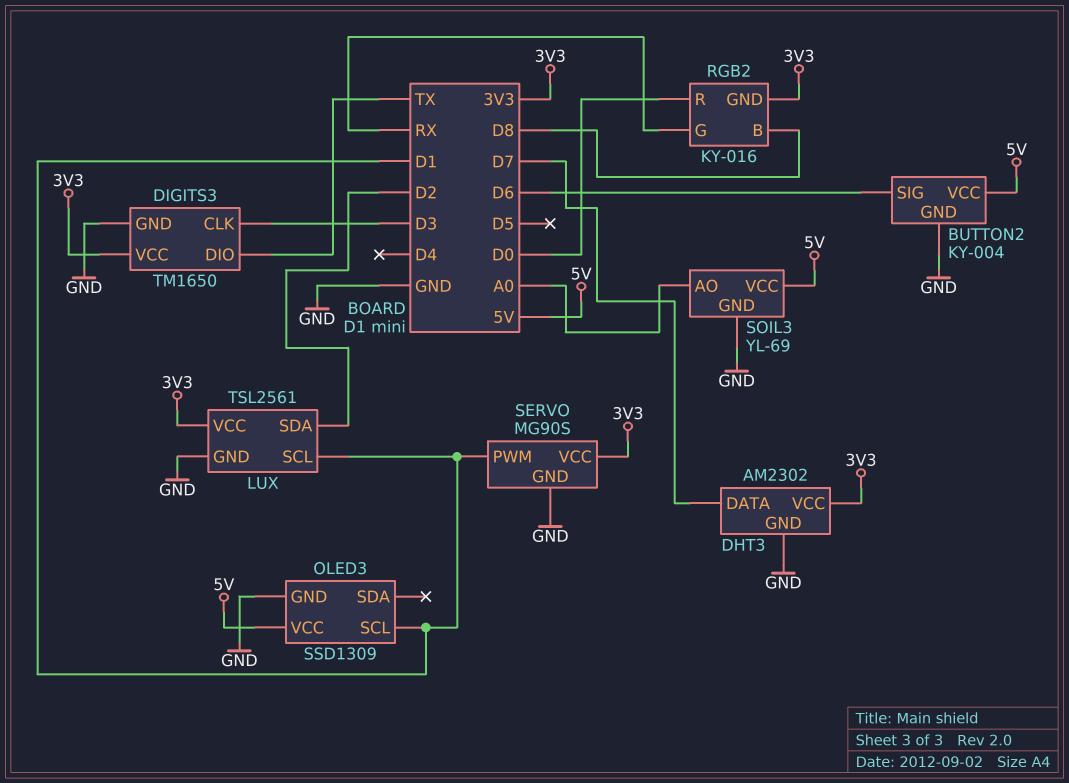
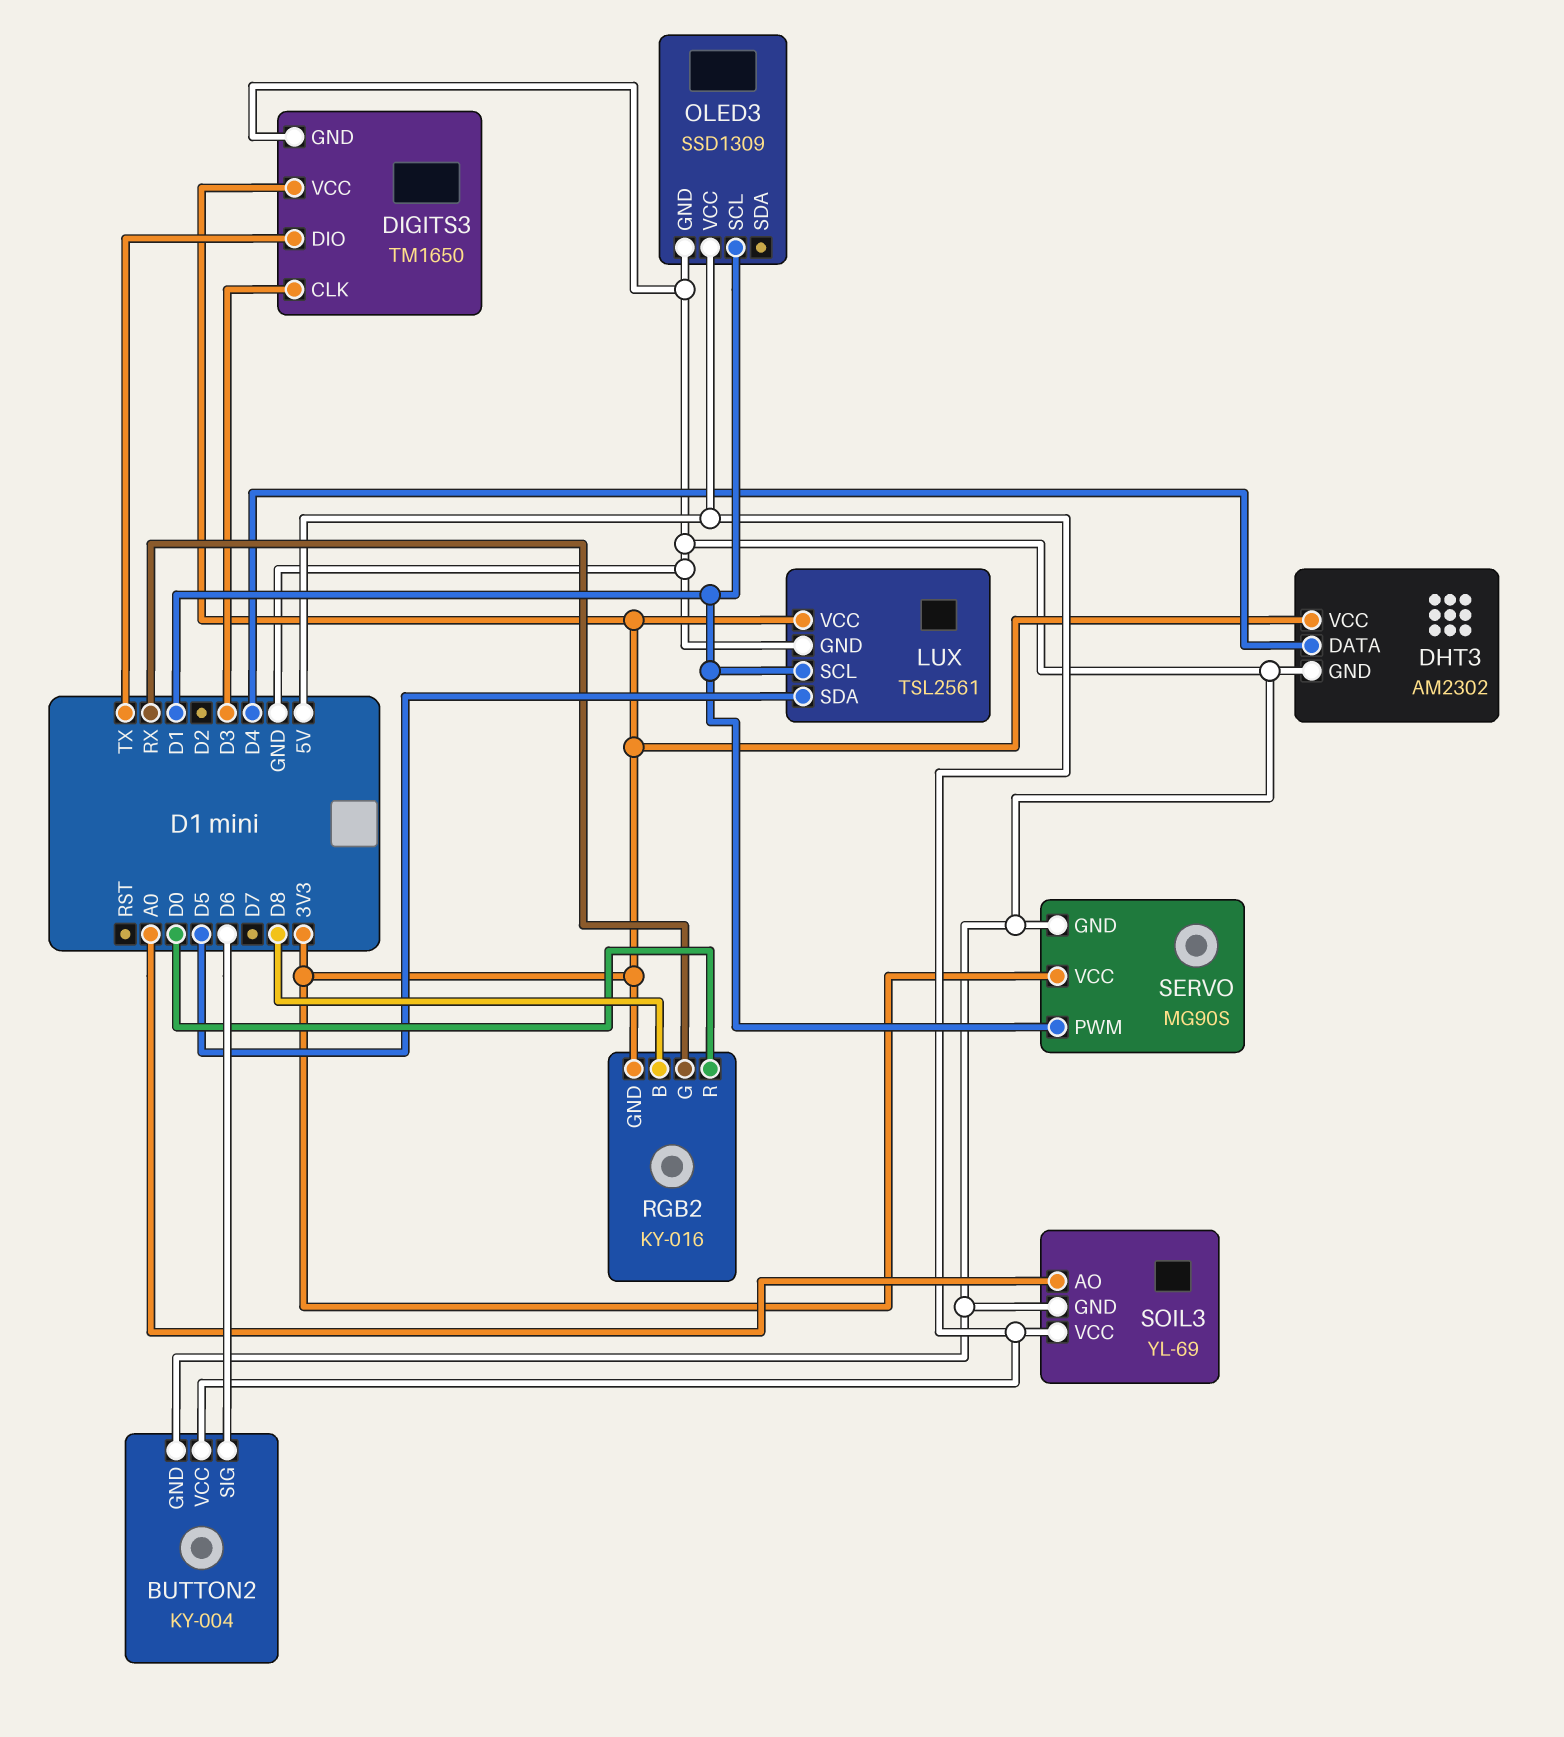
DHT3 pin DATA: D7 -> D4
LUX pin SDA: D2 -> D5

